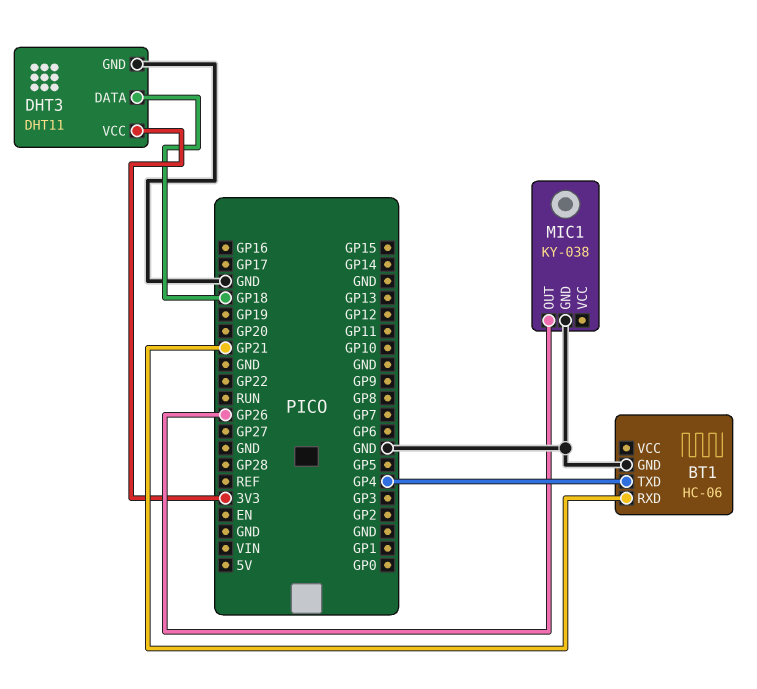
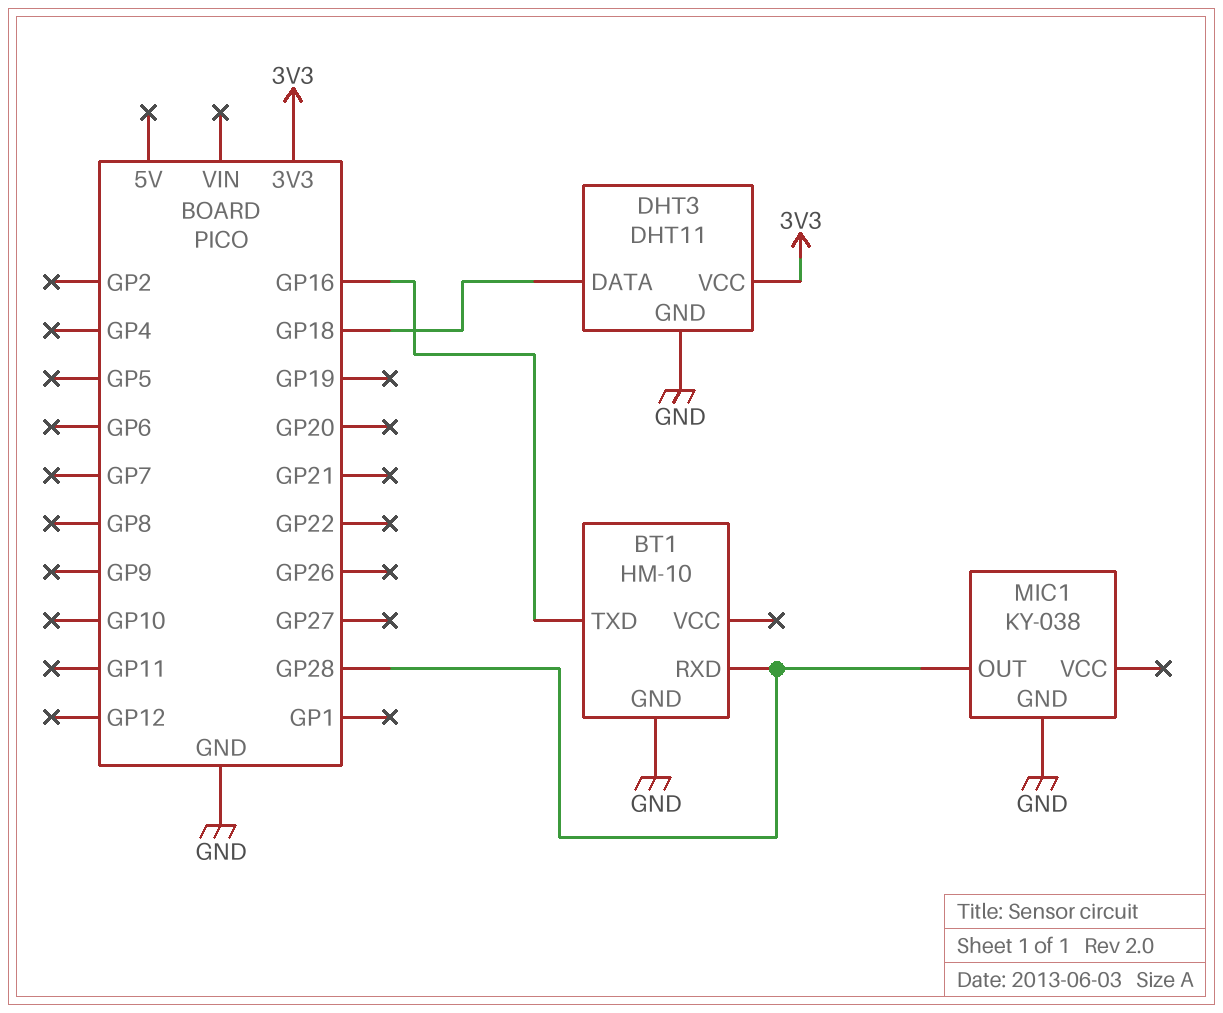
BT1: HC-06 -> HM-10
BT1 pin RXD: GP21 -> GP28
BT1 pin TXD: GP4 -> GP16
MIC1 pin OUT: GP26 -> GP28

